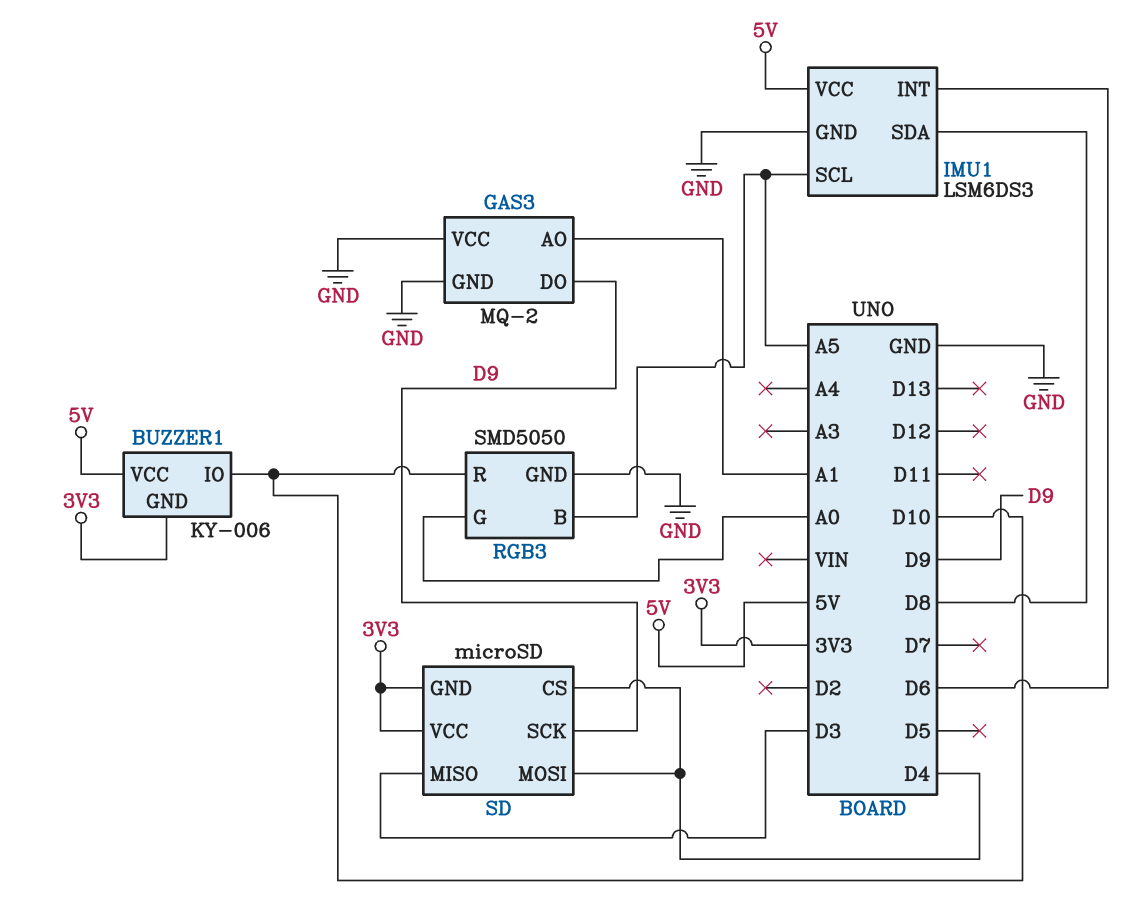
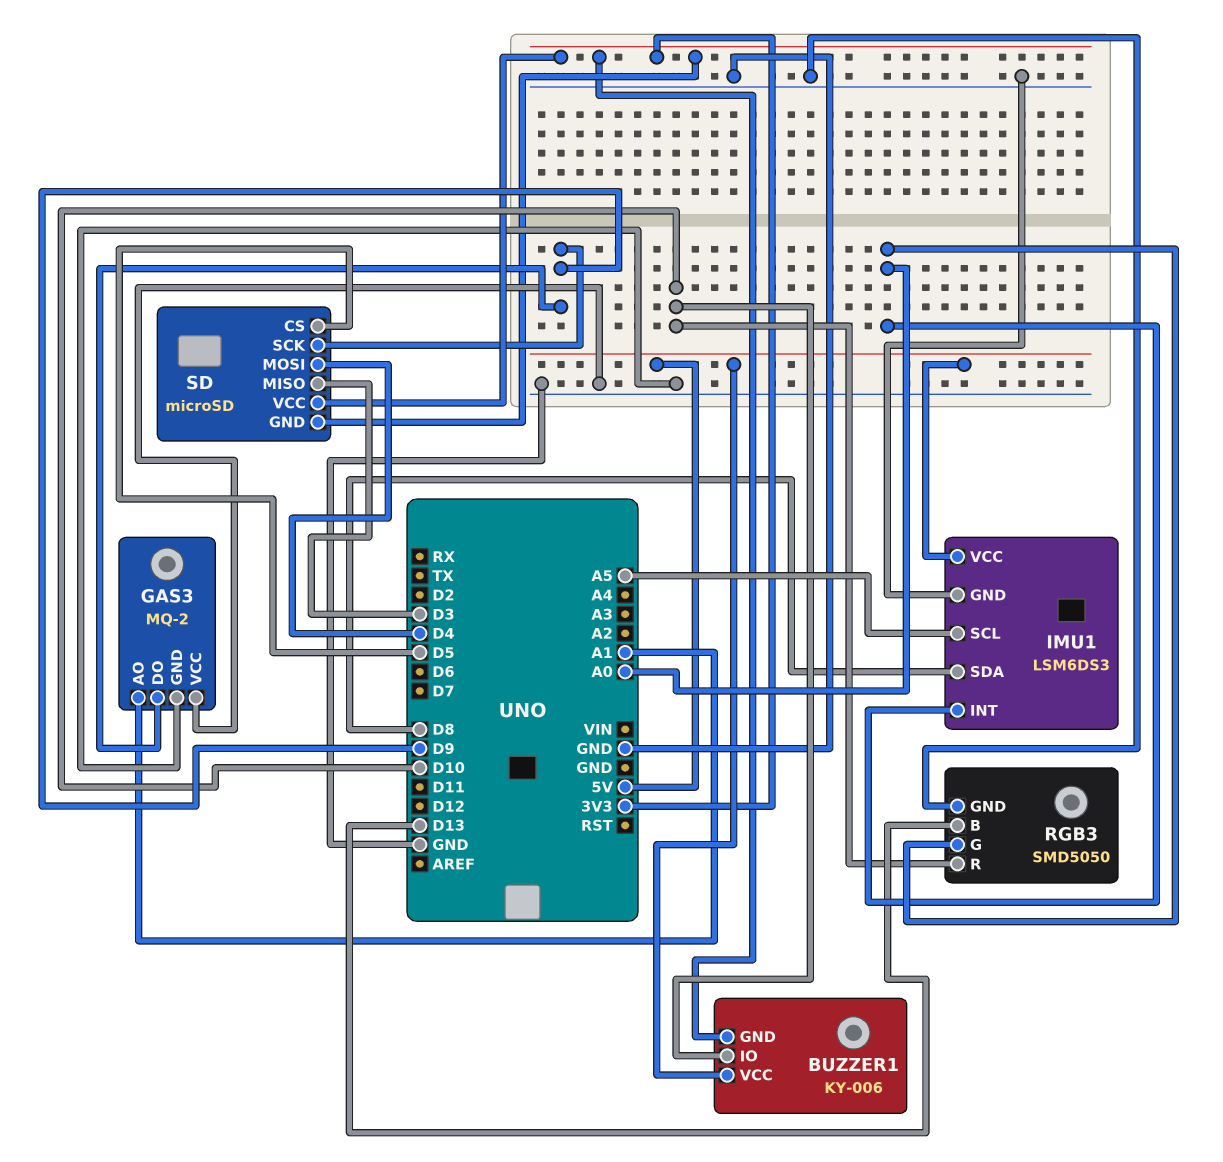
IMU1 pin INT: D6 -> A0
RGB3 pin B: A5 -> D13
SD pin CS: D4 -> D5

